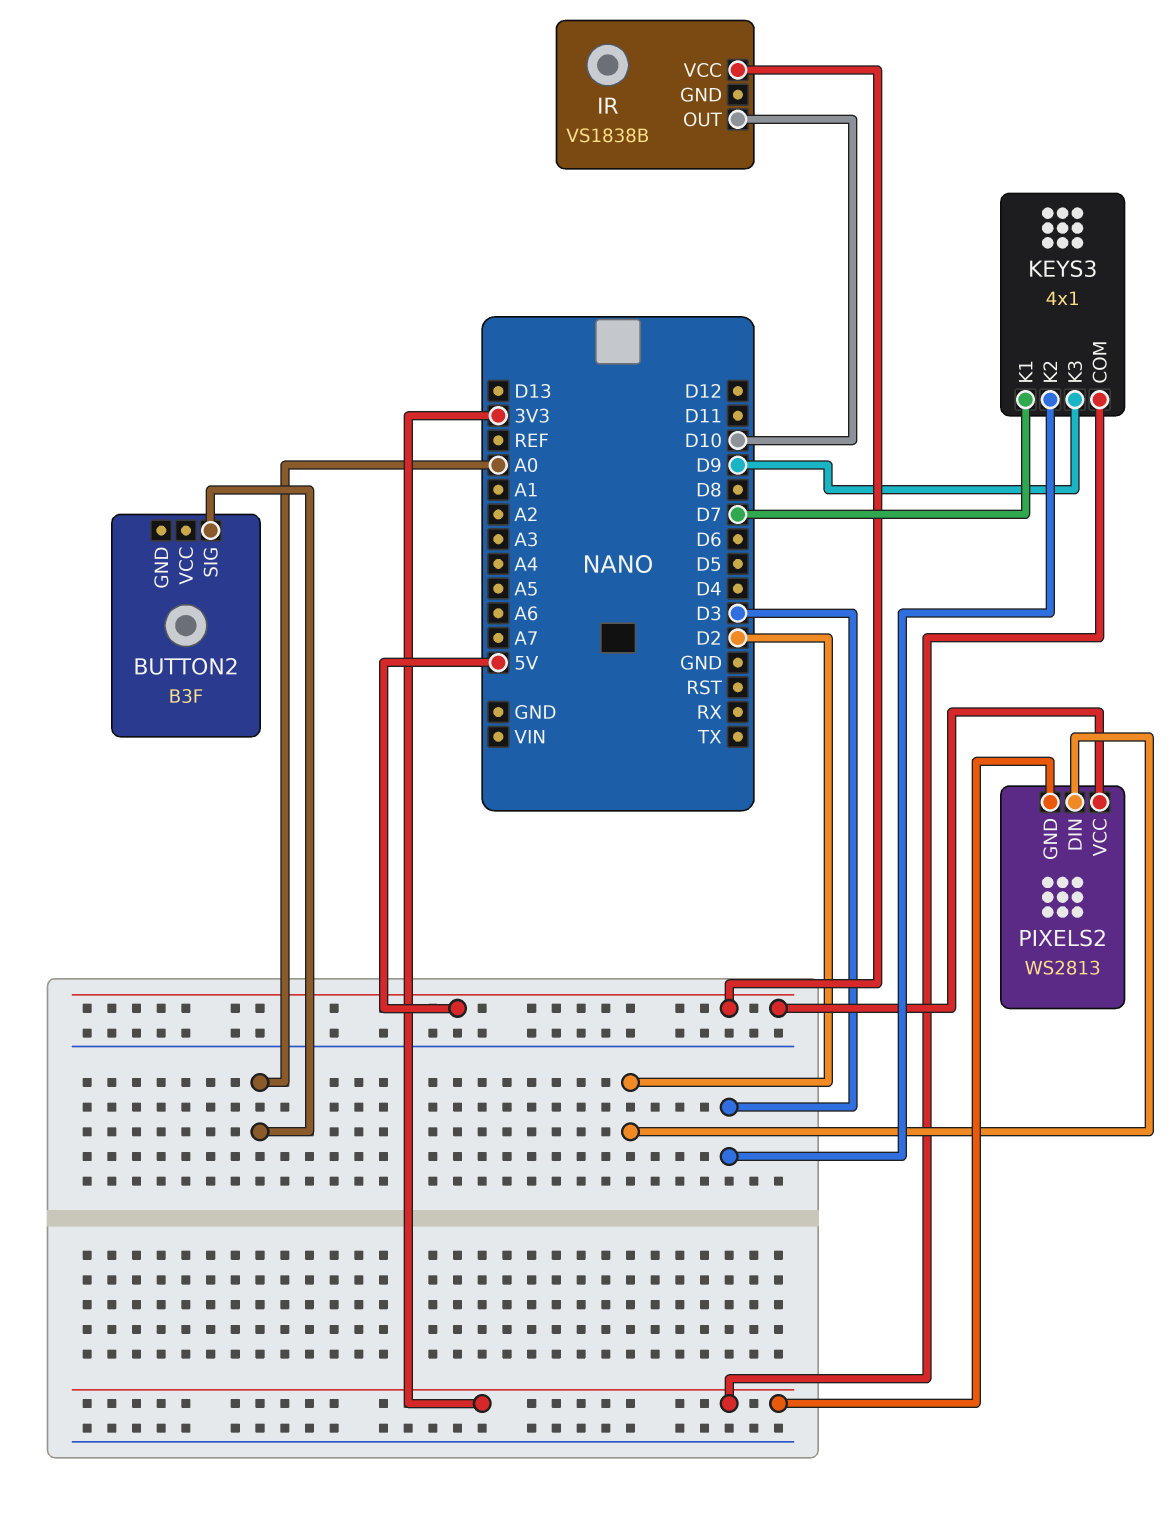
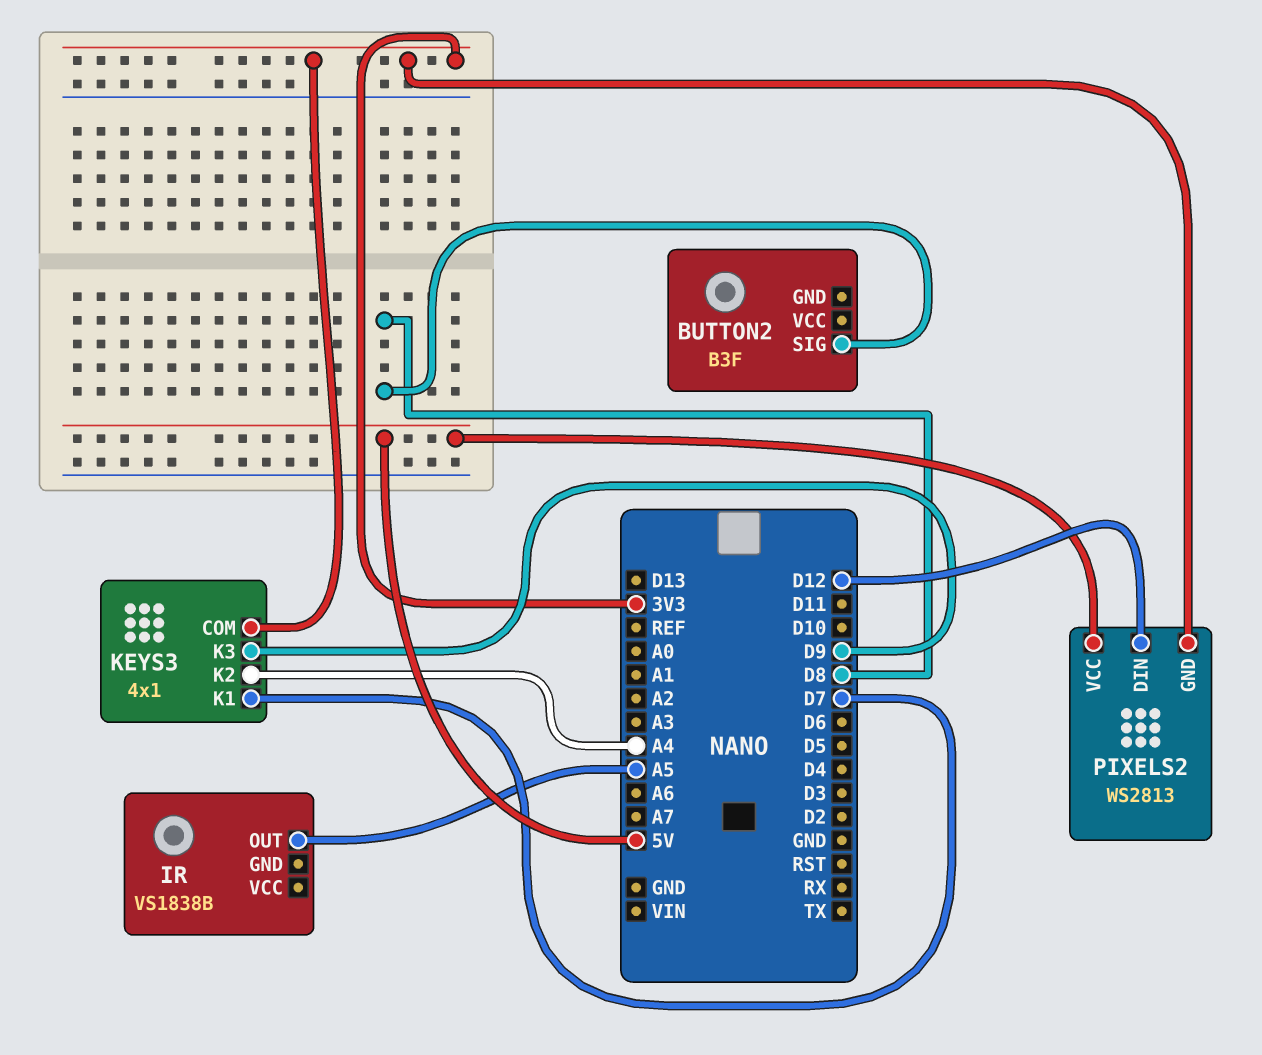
BUTTON2 pin SIG: A0 -> D8
IR pin OUT: D10 -> A5
IR pin VCC: 5V -> none
KEYS3 pin K2: D3 -> A4
PIXELS2 pin DIN: D2 -> D12

